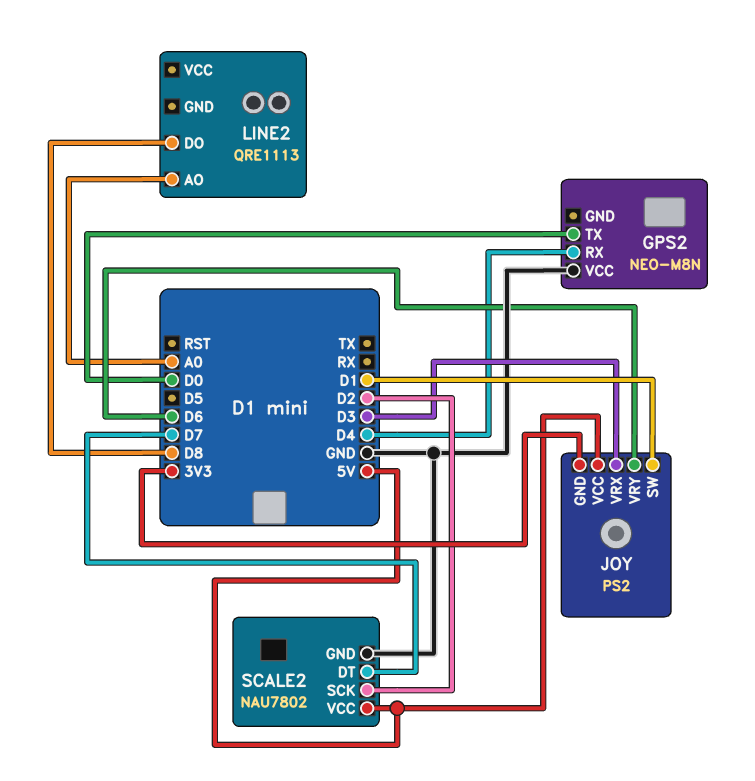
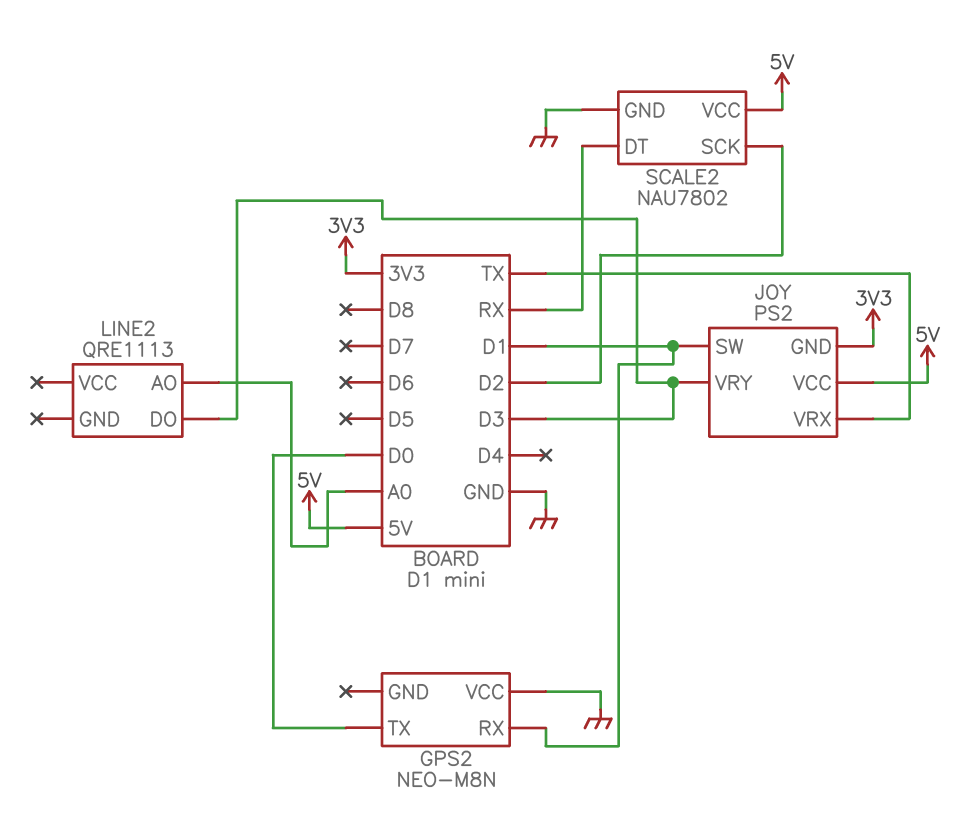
GPS2 pin RX: D4 -> D1
JOY pin VRX: D3 -> TX
JOY pin VRY: D6 -> D3
LINE2 pin DO: D8 -> D3
SCALE2 pin DT: D7 -> RX

